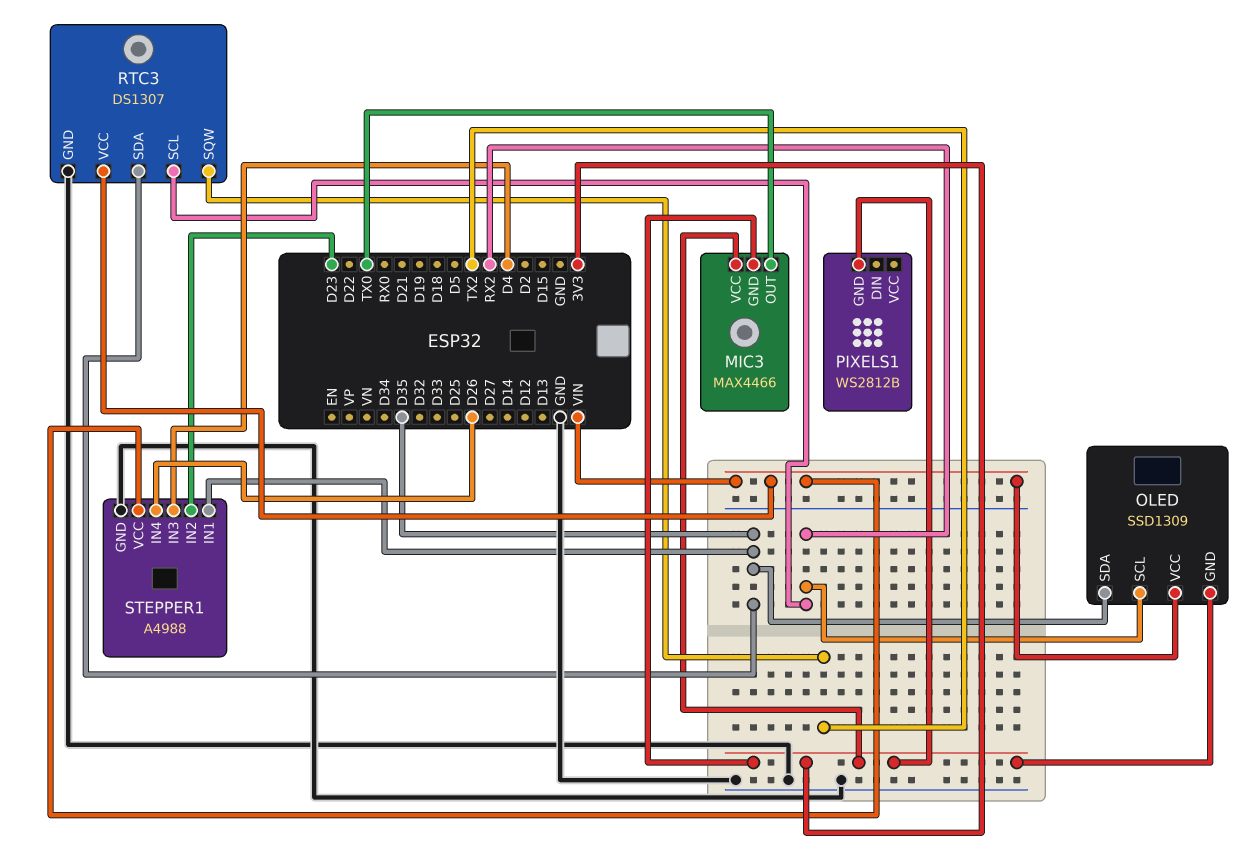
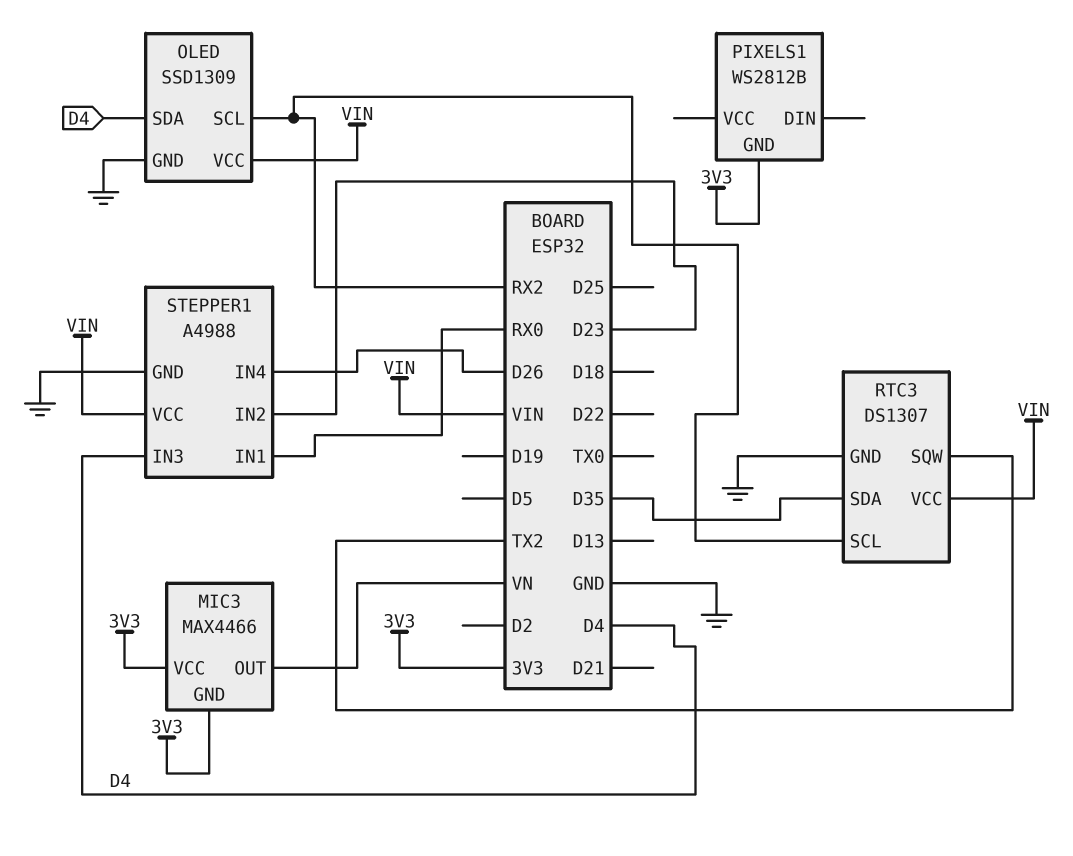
MIC3 pin OUT: TX0 -> VN
OLED pin GND: 3V3 -> GND
OLED pin SDA: D35 -> D4
STEPPER1 pin IN1: D35 -> RX0

